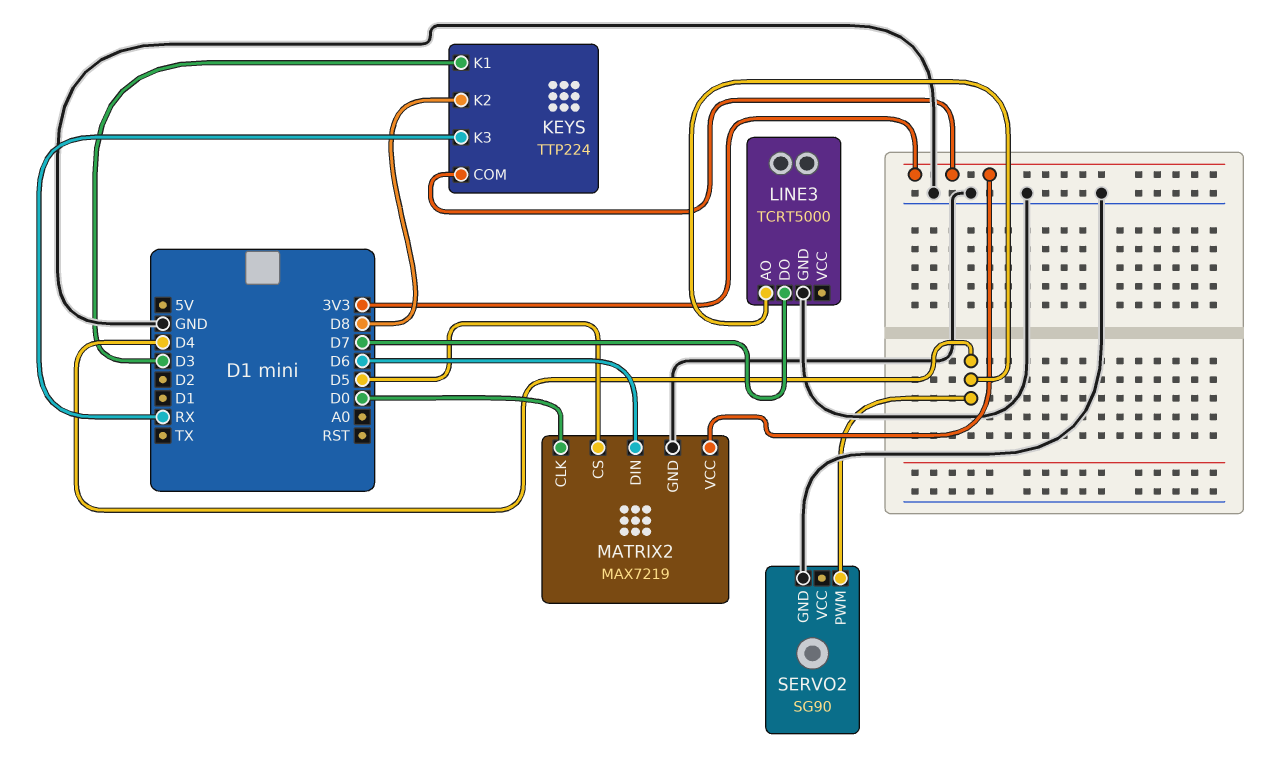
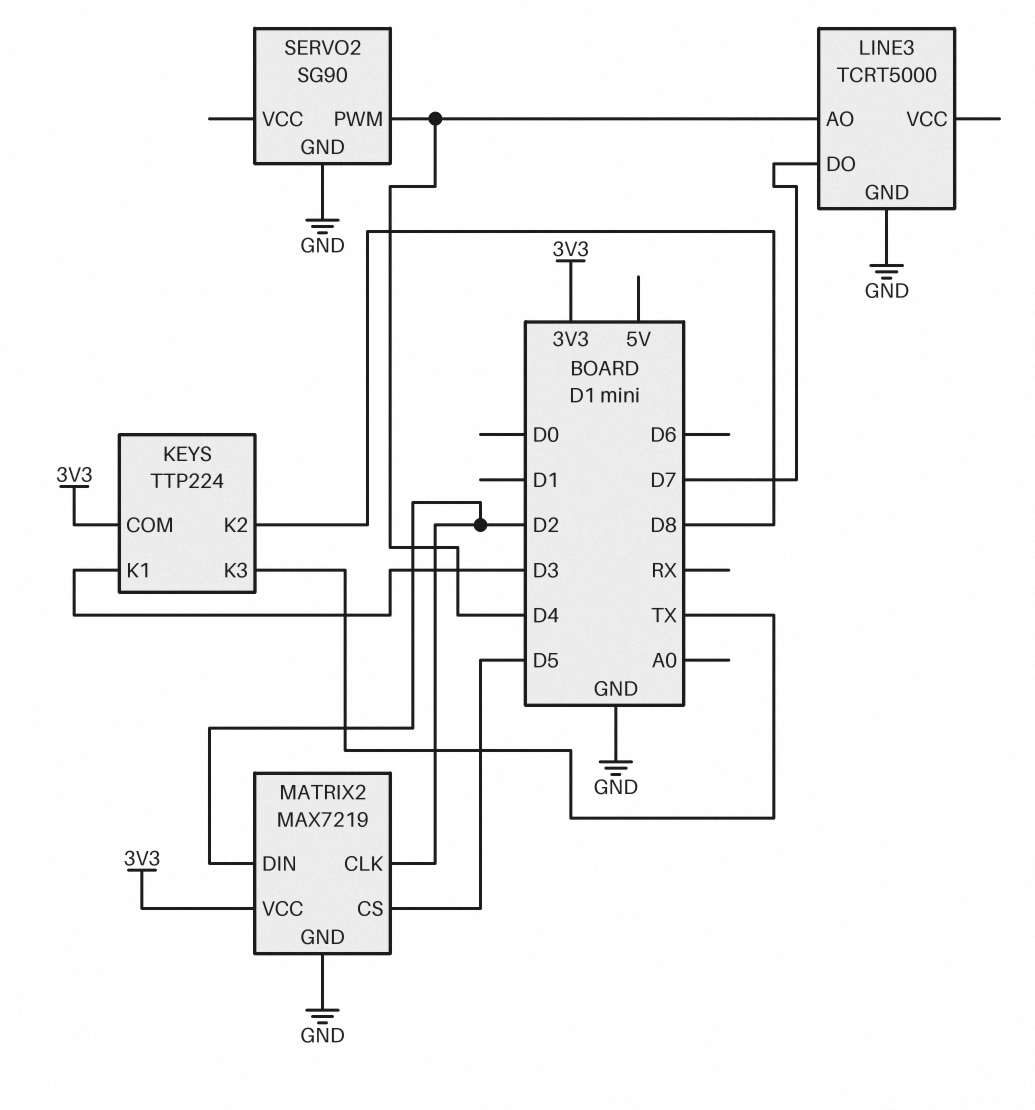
KEYS pin K3: RX -> TX
MATRIX2 pin CLK: D0 -> D2
MATRIX2 pin DIN: D6 -> D2

